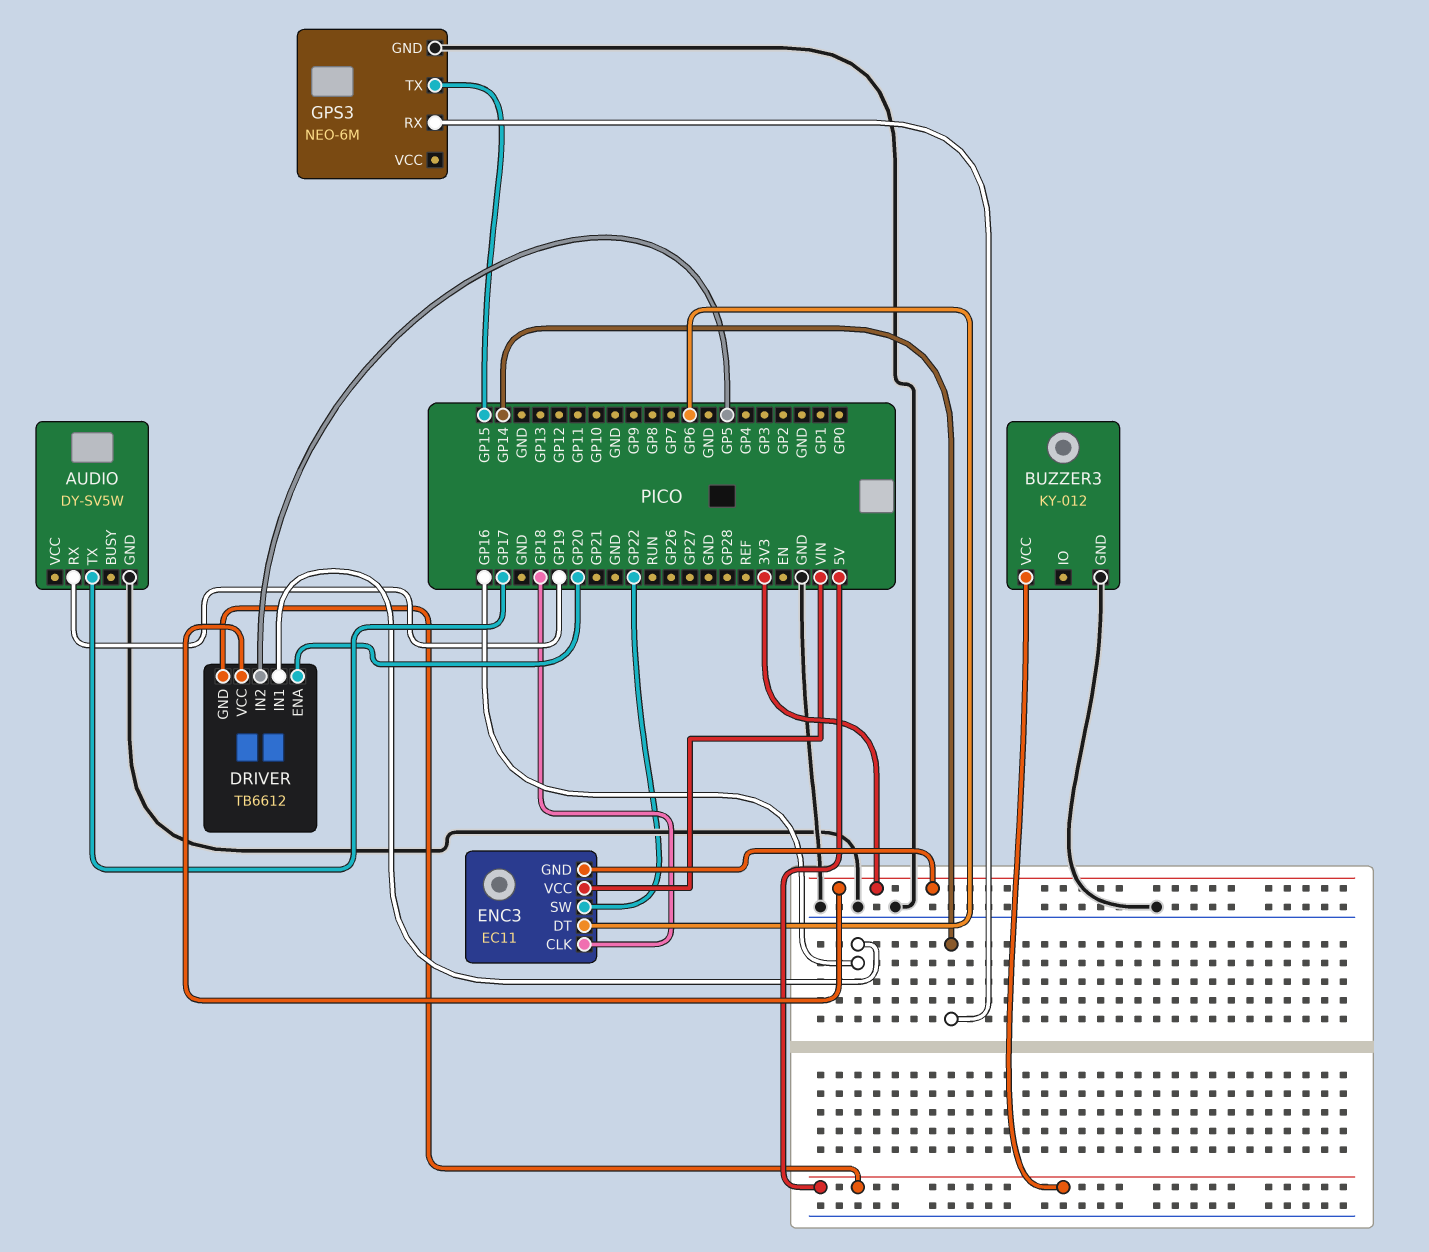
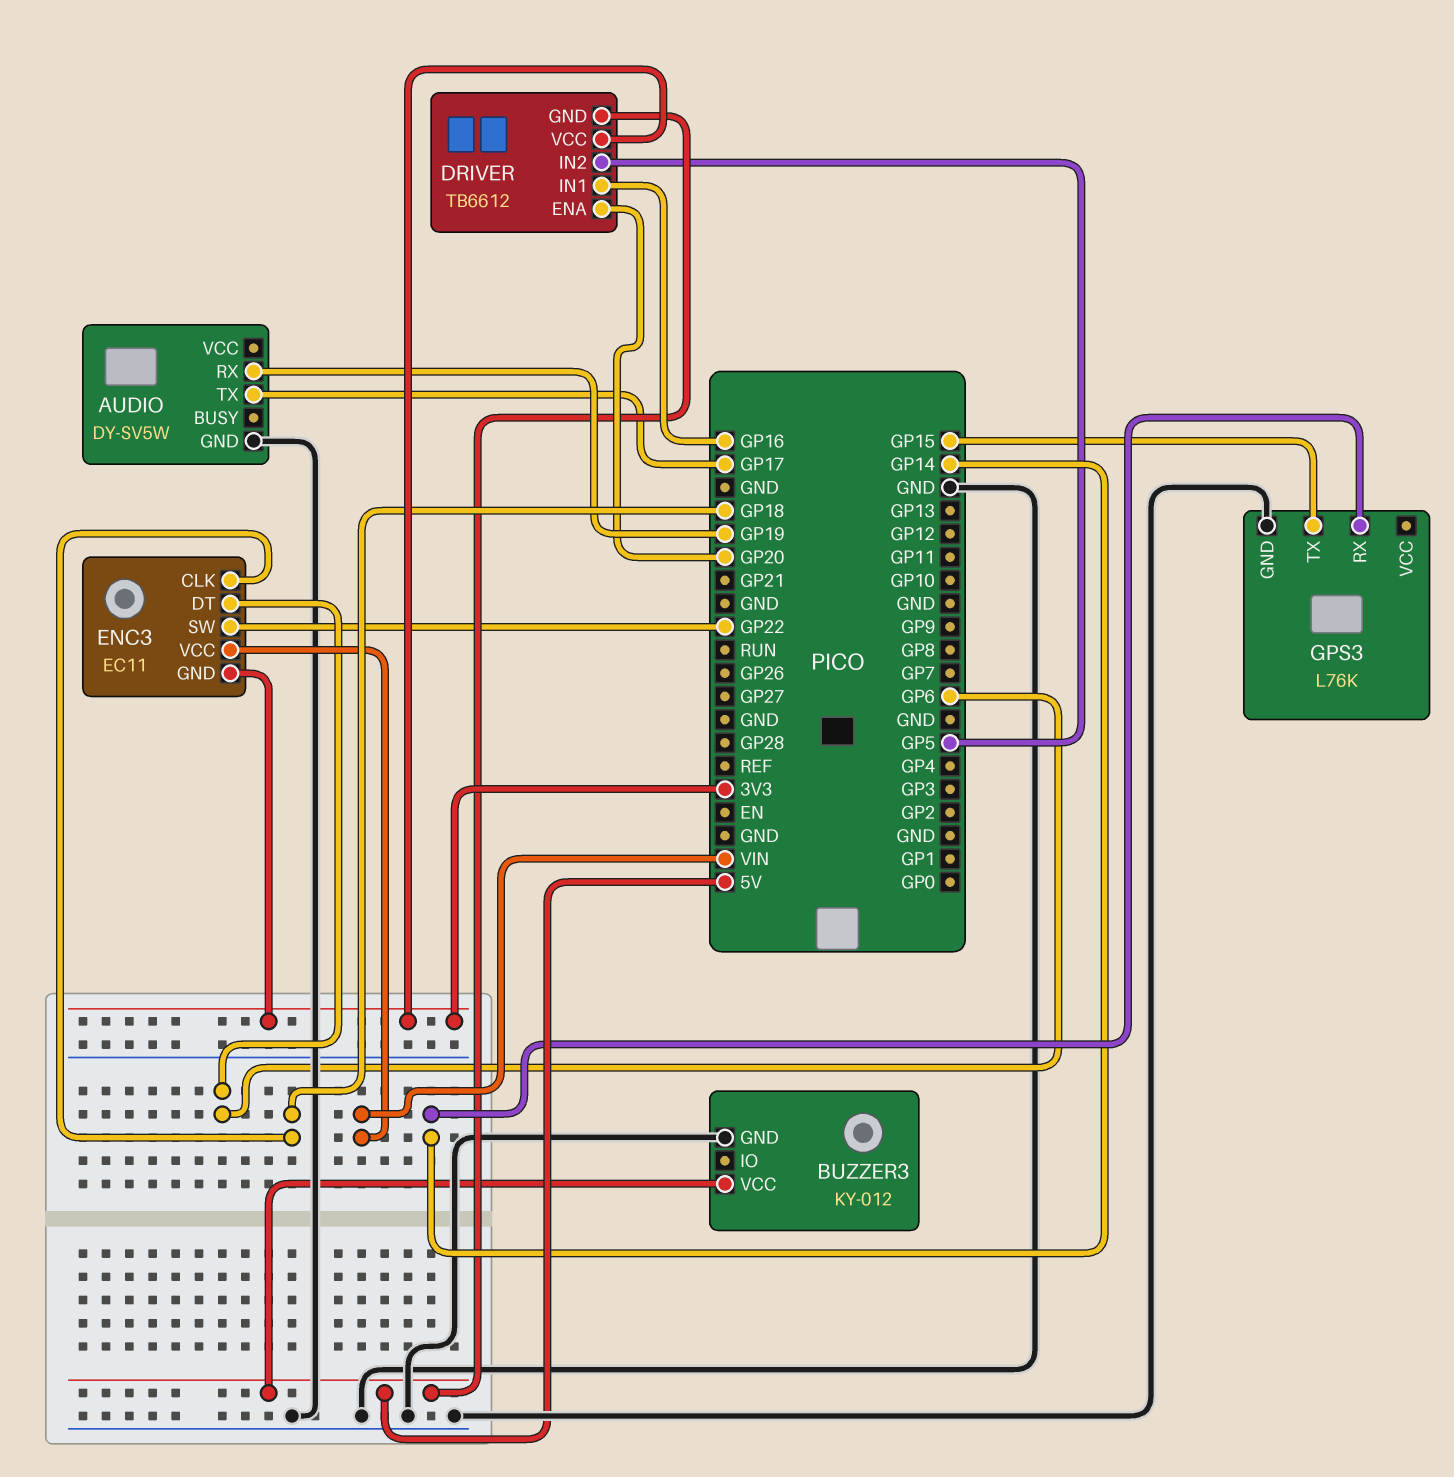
GPS3: NEO-6M -> L76K

